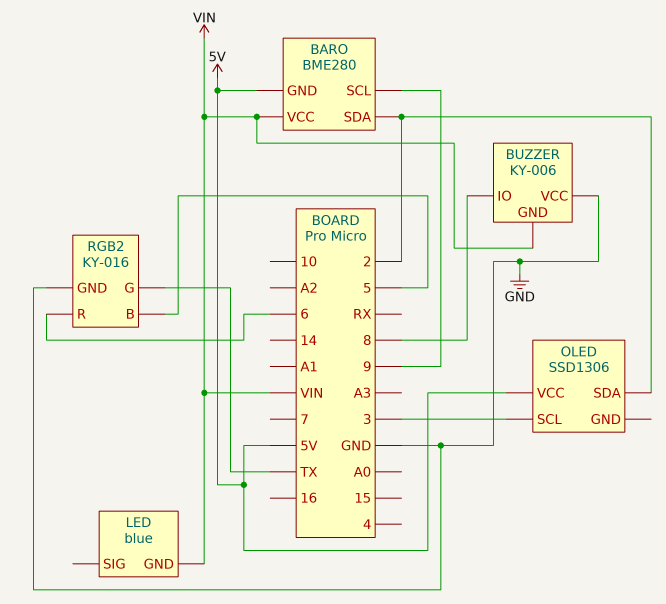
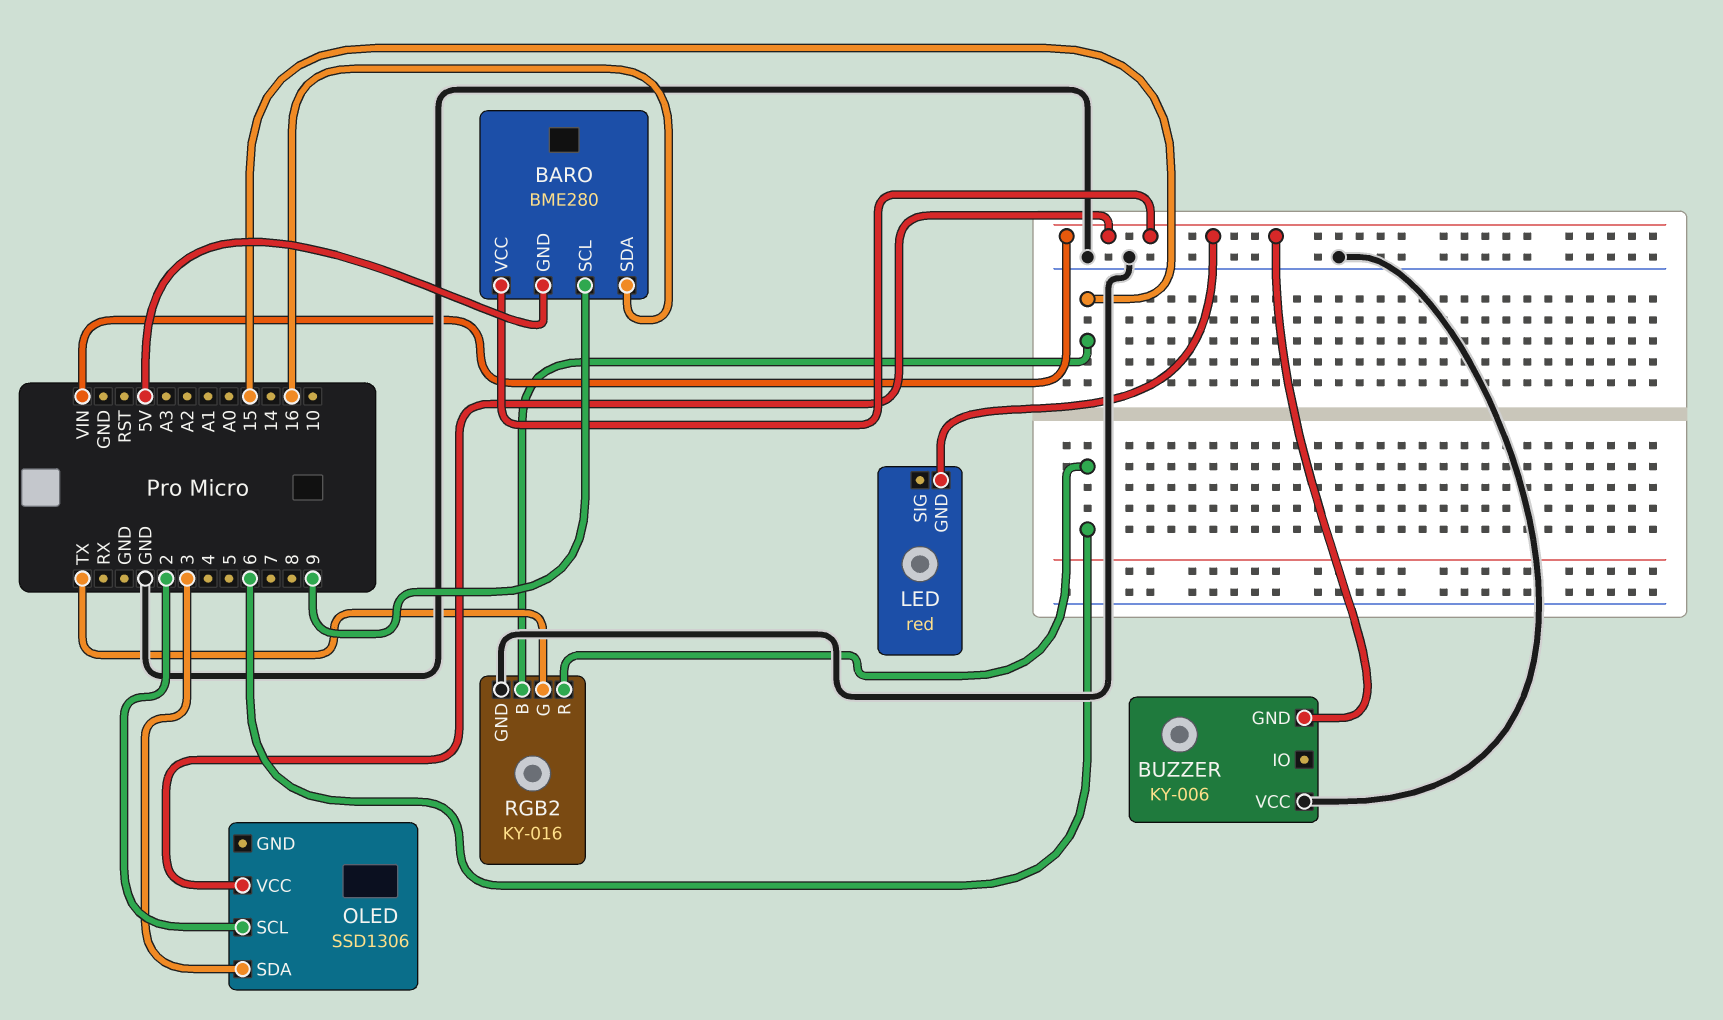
BARO pin SDA: 2 -> 16
BUZZER pin IO: 8 -> none
LED: blue -> red
OLED pin SCL: 3 -> 2
OLED pin SDA: 2 -> 3
OLED pin VCC: 5V -> VIN
RGB2 pin B: 5 -> 15

